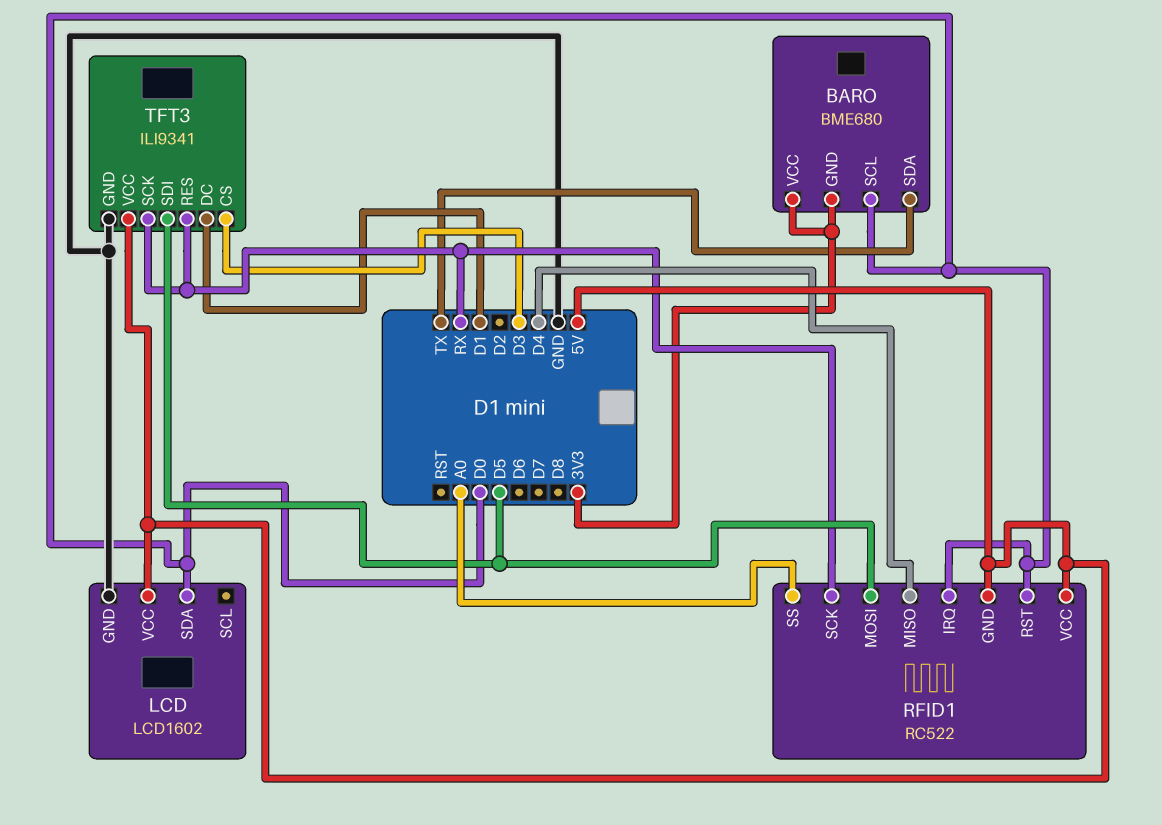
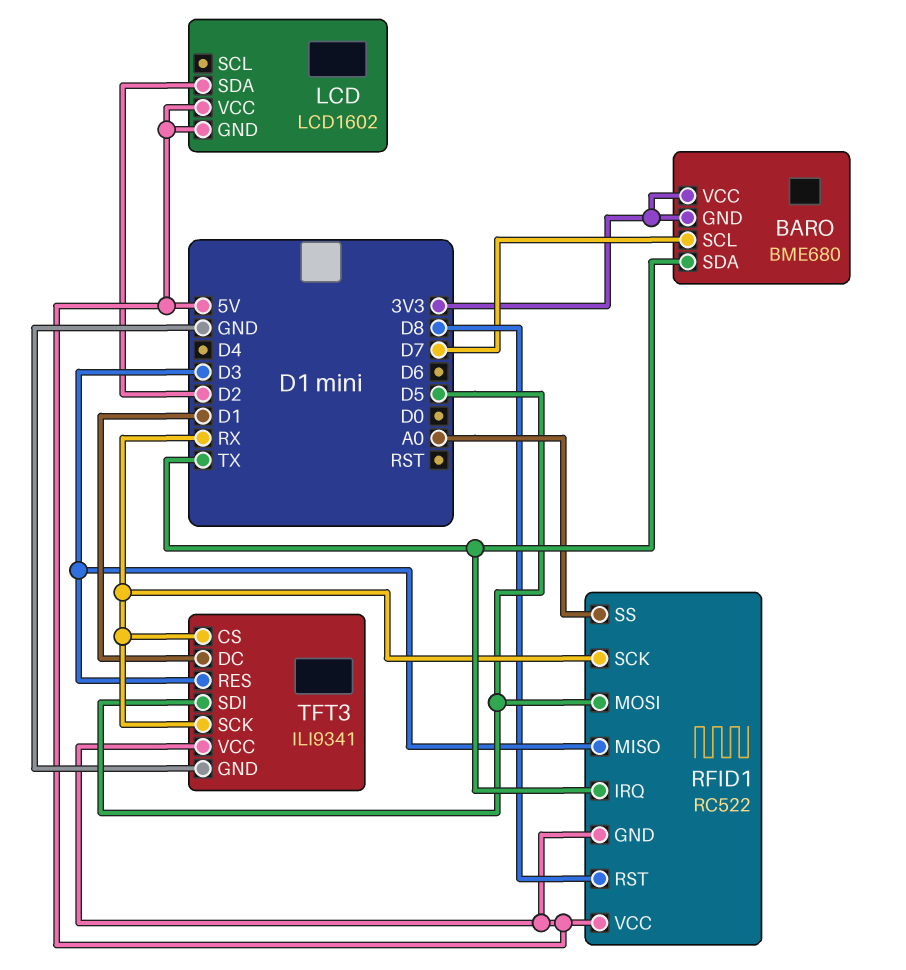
BARO pin SCL: D0 -> D7
LCD pin GND: GND -> 5V
LCD pin SDA: D0 -> D2
RFID1 pin IRQ: D0 -> TX
RFID1 pin MISO: D4 -> D3
RFID1 pin RST: D0 -> D8
TFT3 pin CS: D3 -> RX
TFT3 pin RES: RX -> D3

